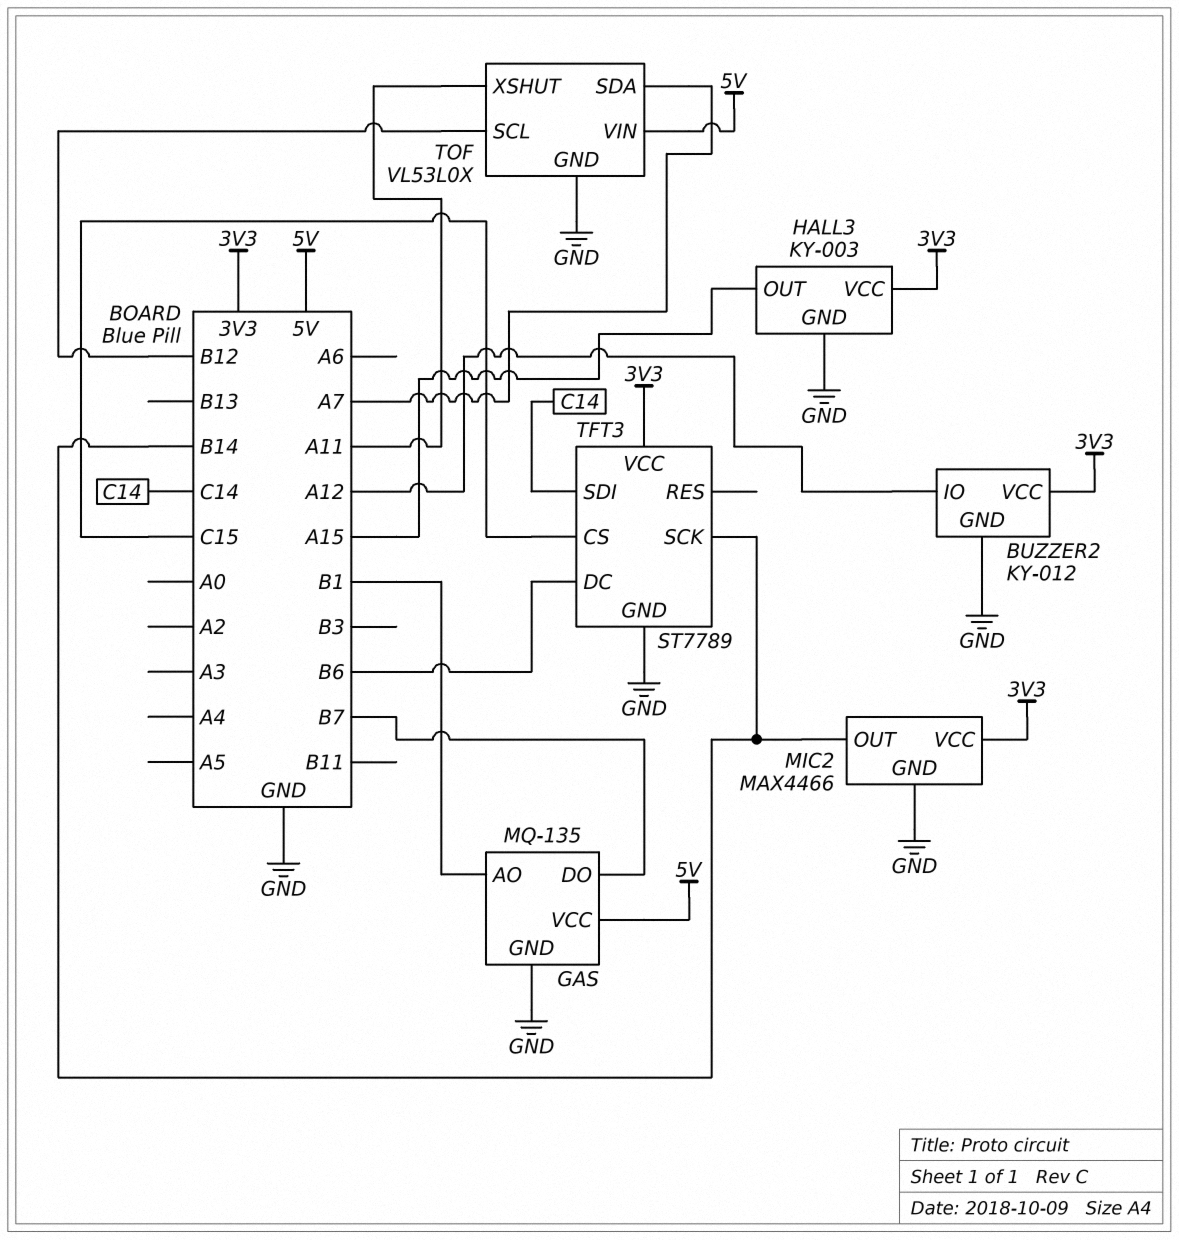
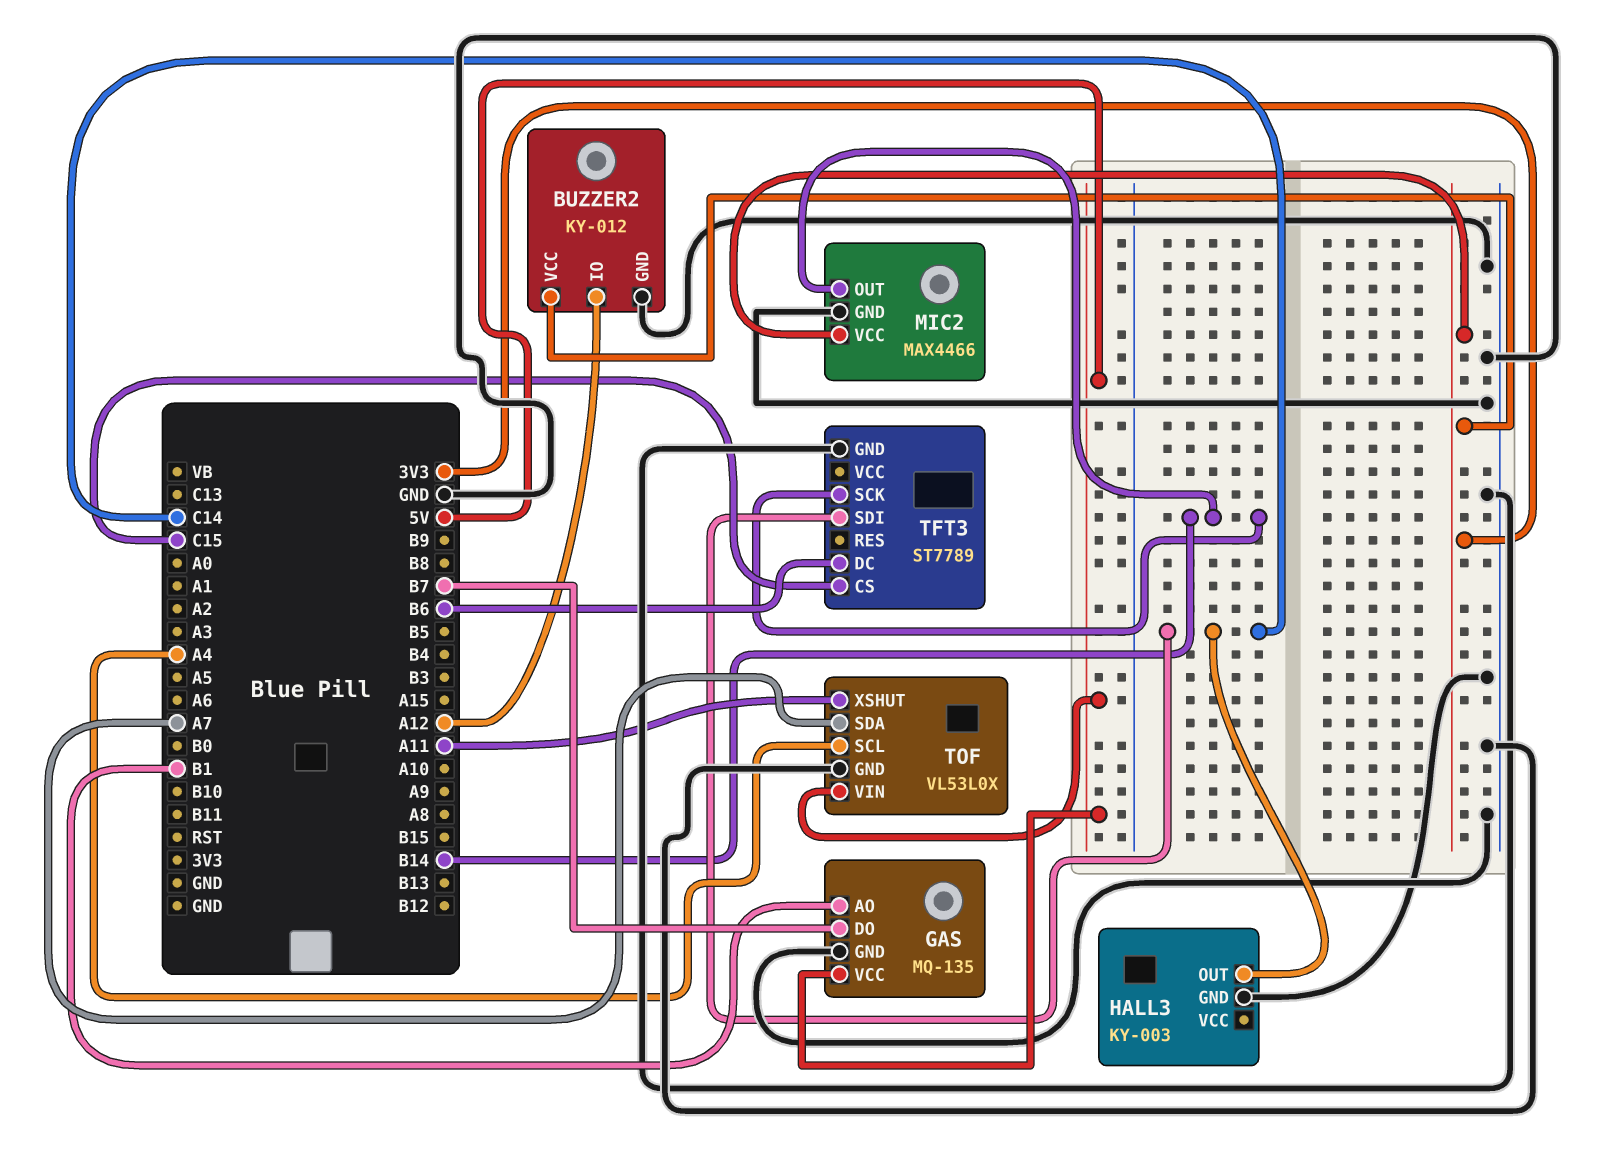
HALL3 pin OUT: A15 -> C14
HALL3 pin VCC: 3V3 -> none
TFT3 pin VCC: 3V3 -> none
TOF pin SCL: B12 -> A4

